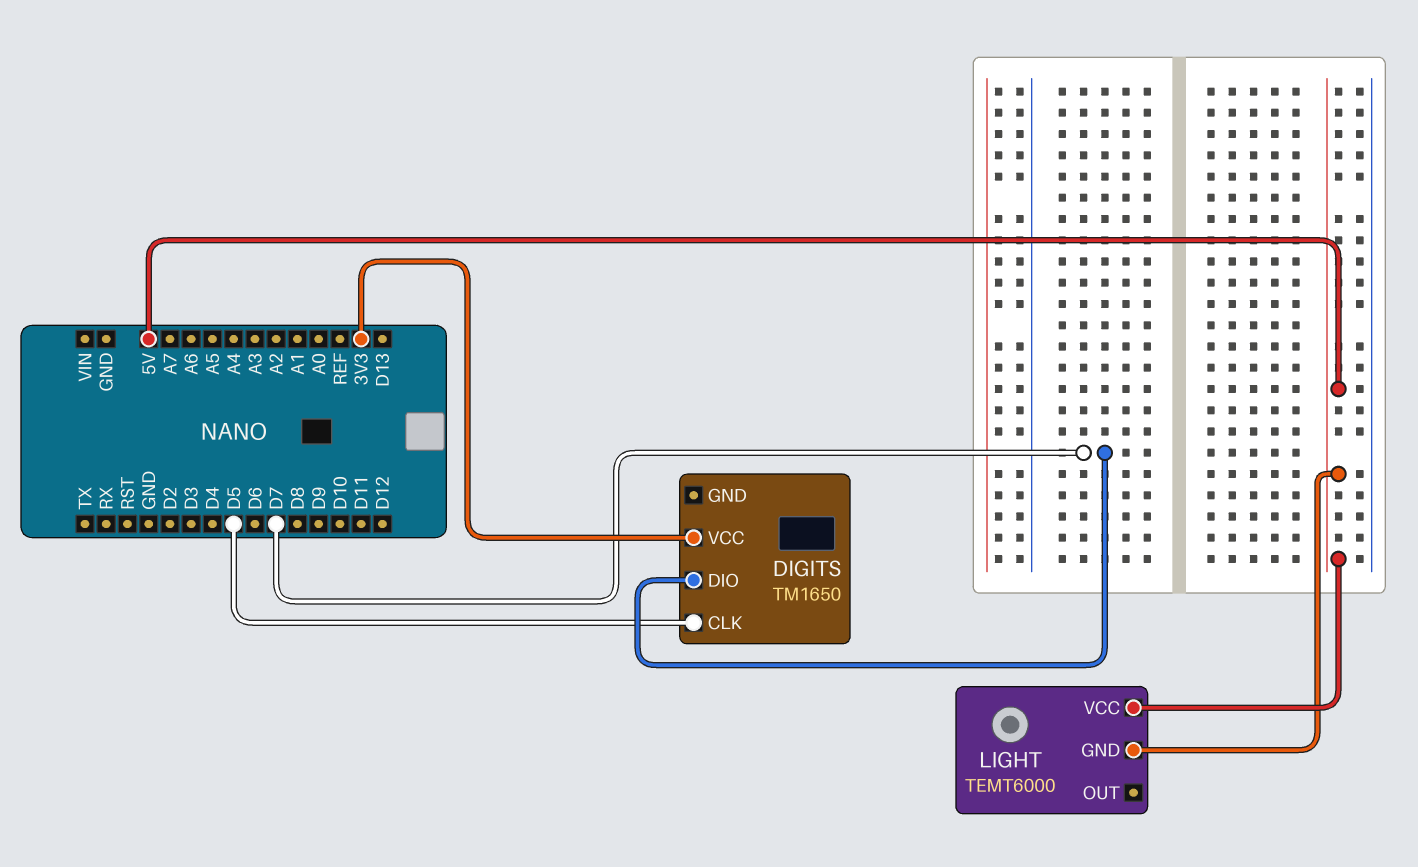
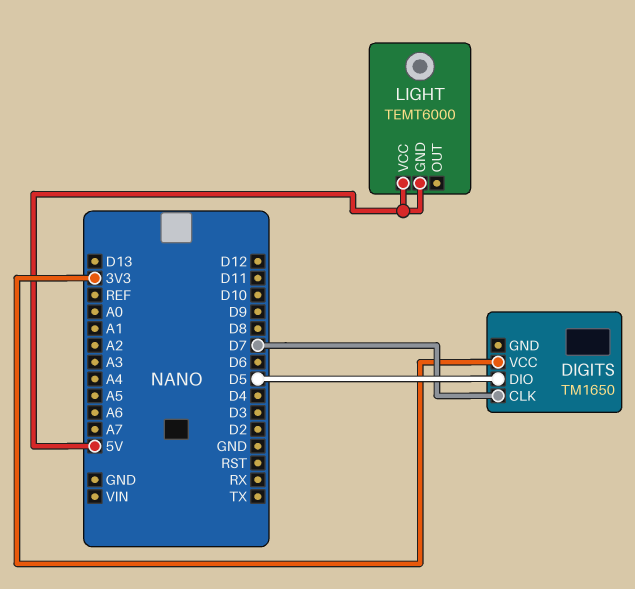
DIGITS pin CLK: D5 -> D7
DIGITS pin DIO: D7 -> D5

